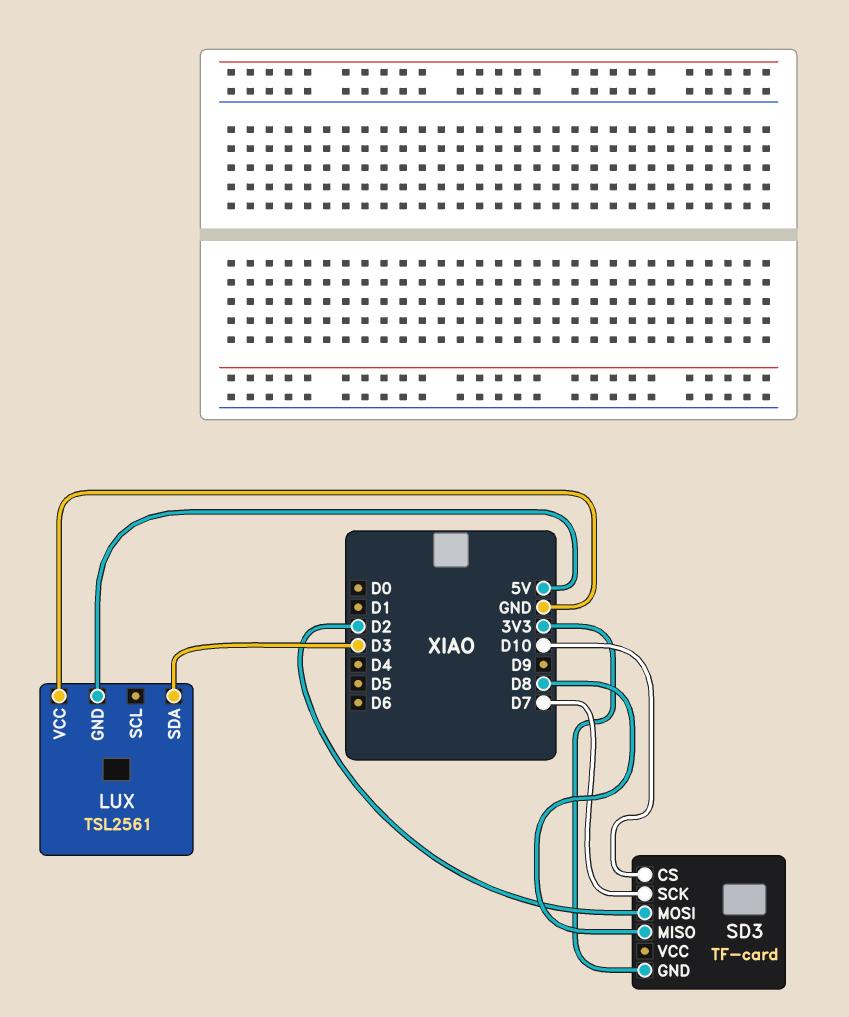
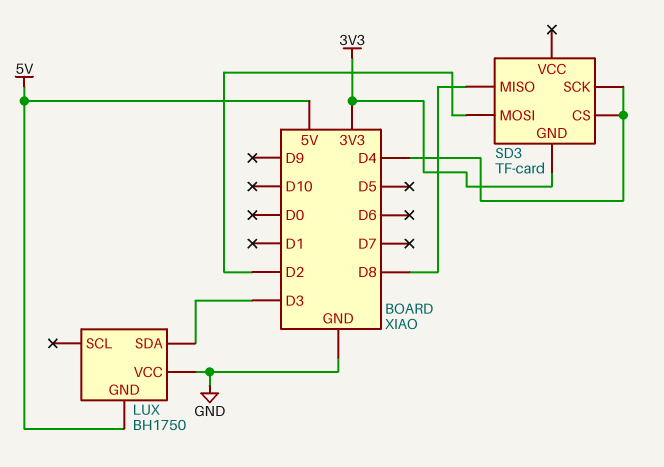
LUX: TSL2561 -> BH1750
SD3 pin CS: D10 -> D4
SD3 pin SCK: D7 -> D4

